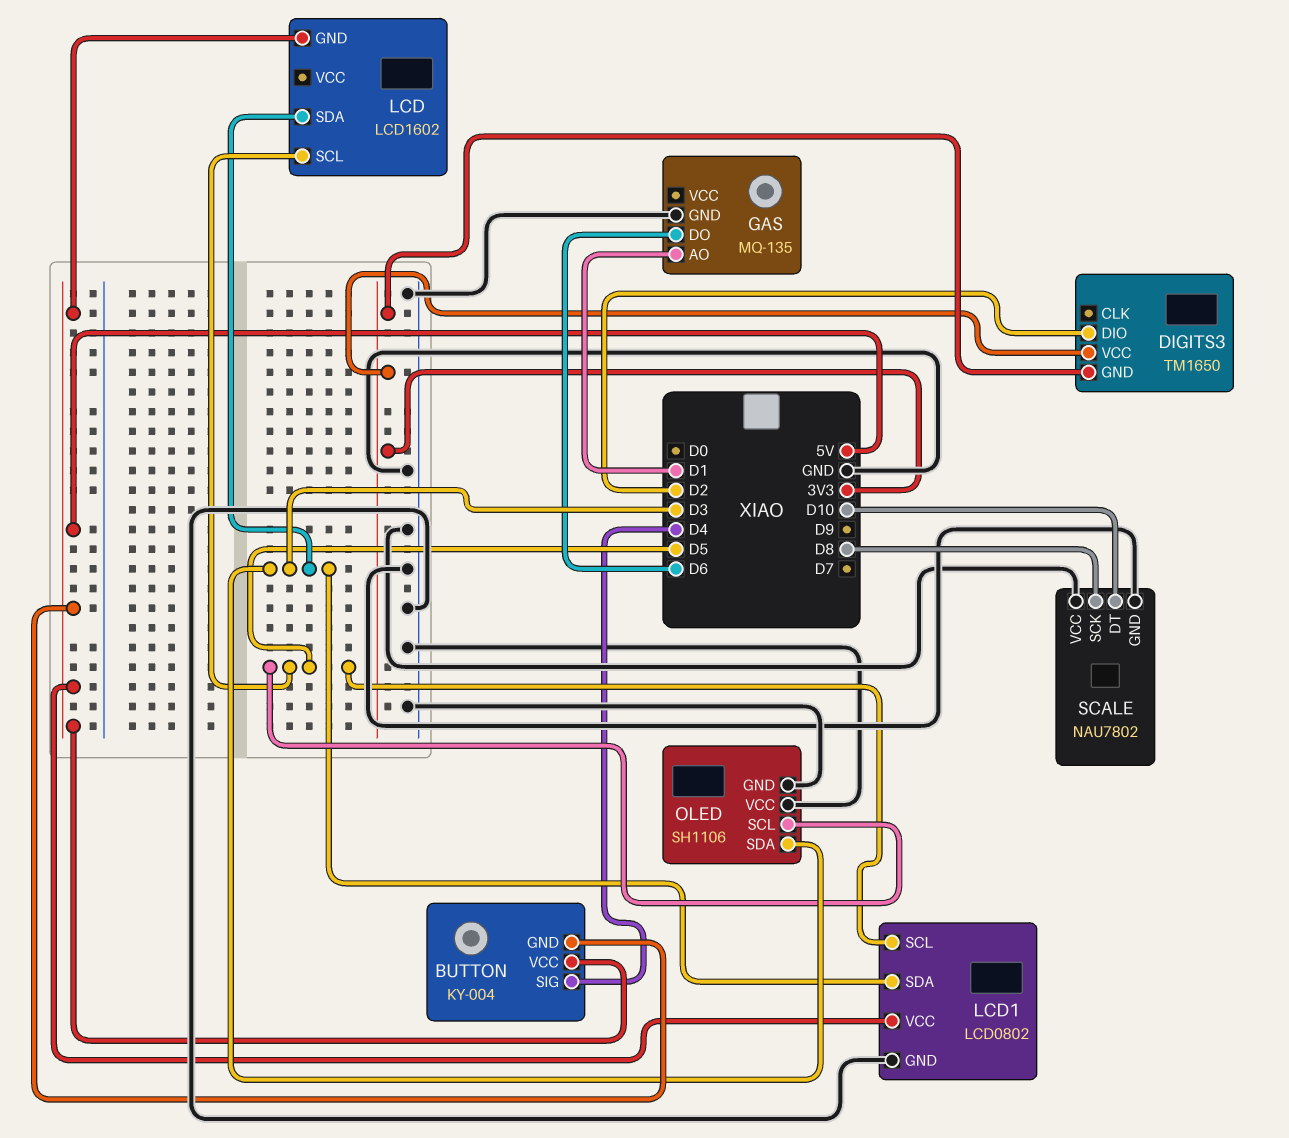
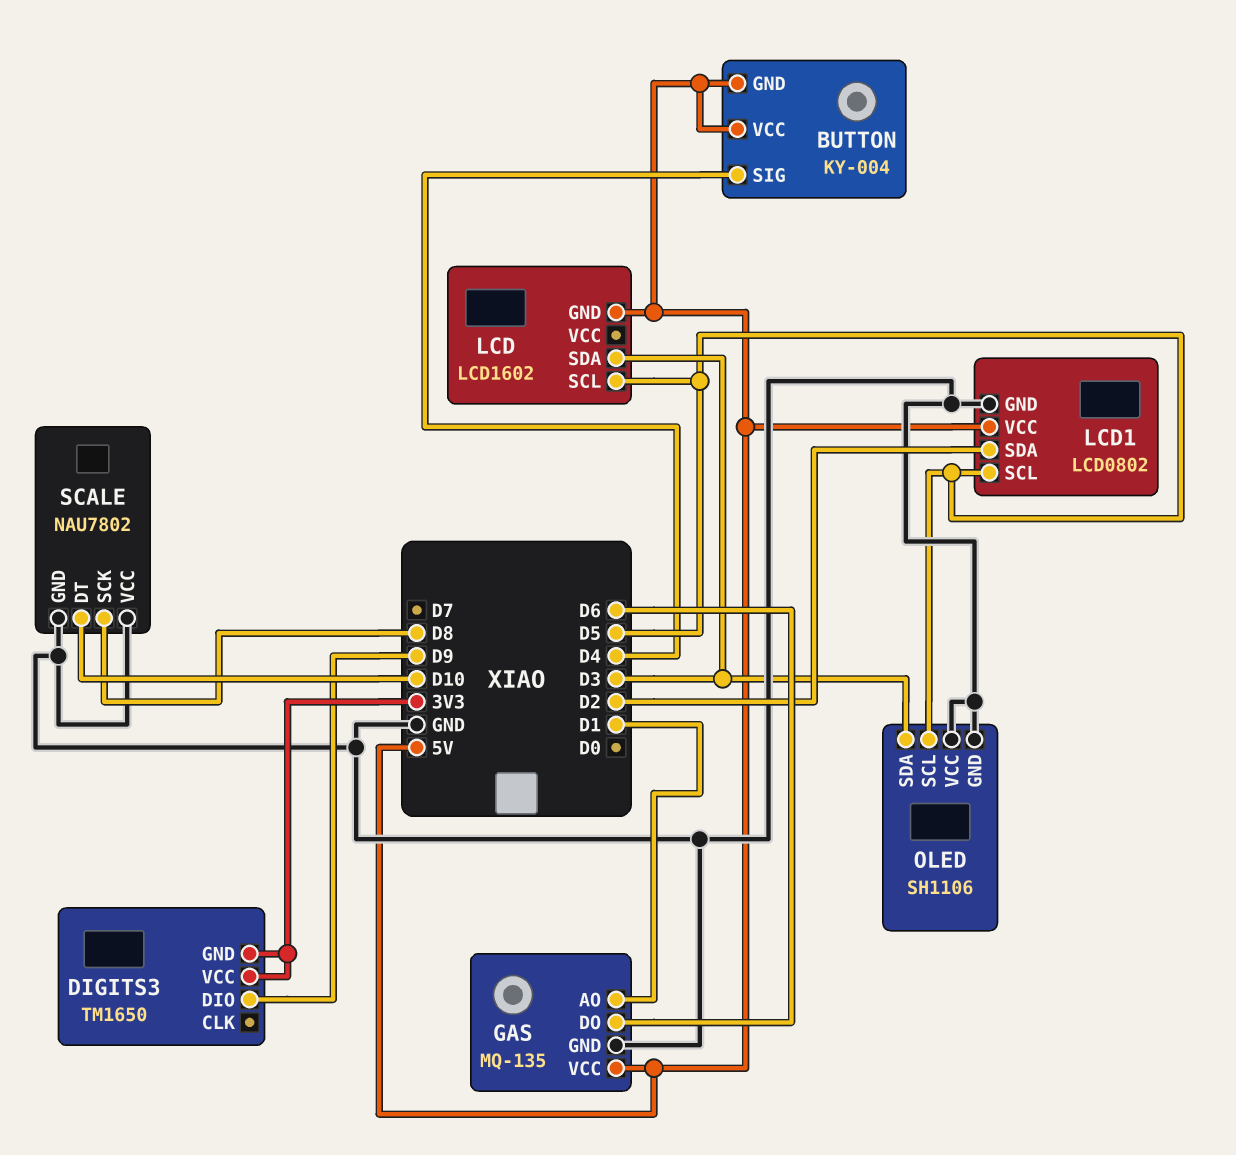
DIGITS3 pin DIO: D2 -> D9
GAS pin VCC: none -> 5V
LCD1 pin SDA: D3 -> D2

